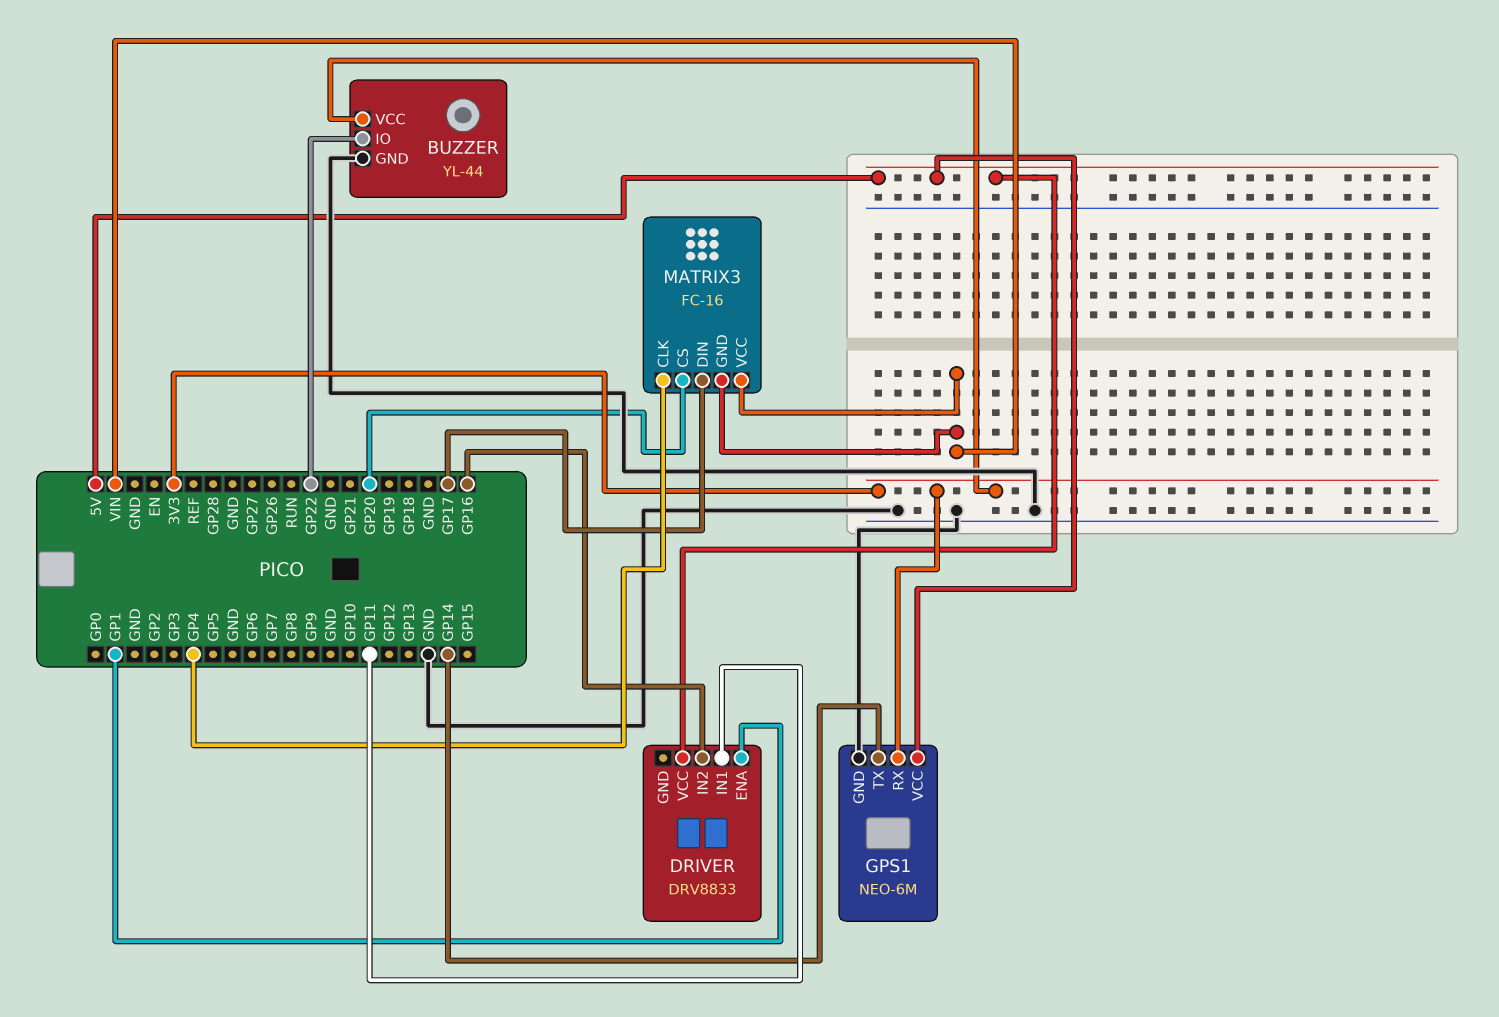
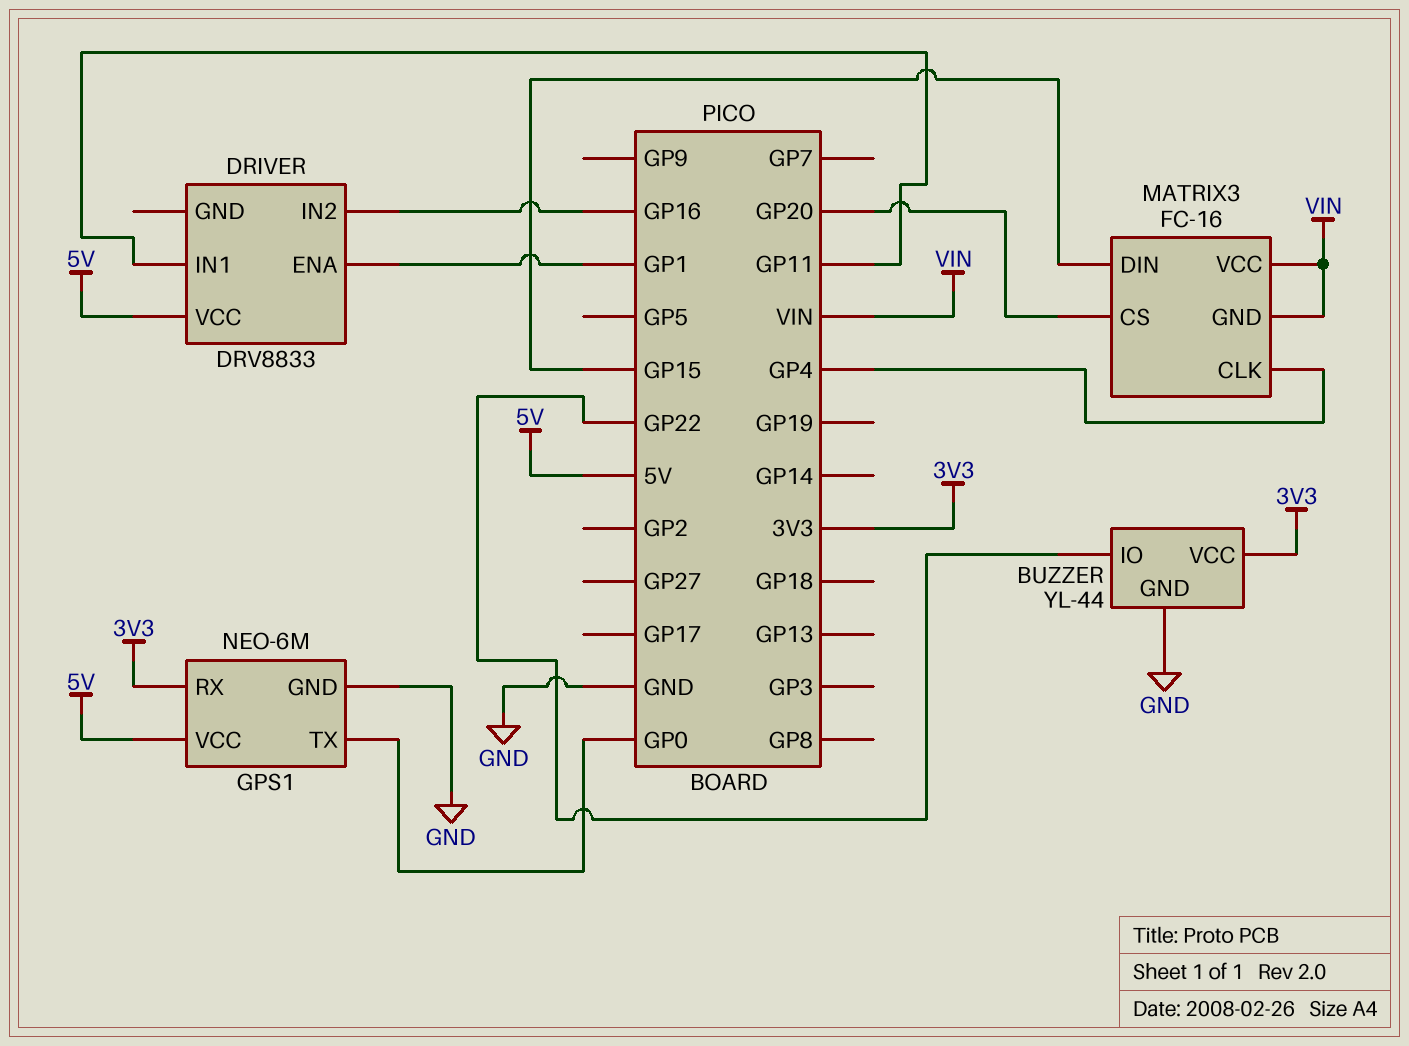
GPS1 pin TX: GP14 -> GP0
MATRIX3 pin DIN: GP17 -> GP15

